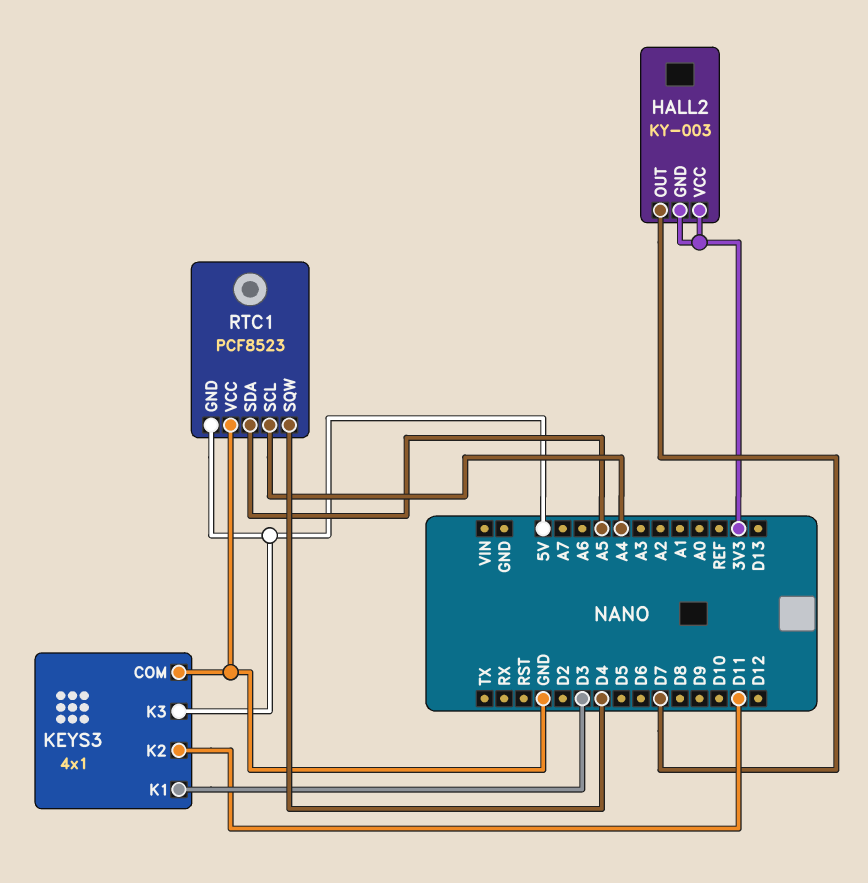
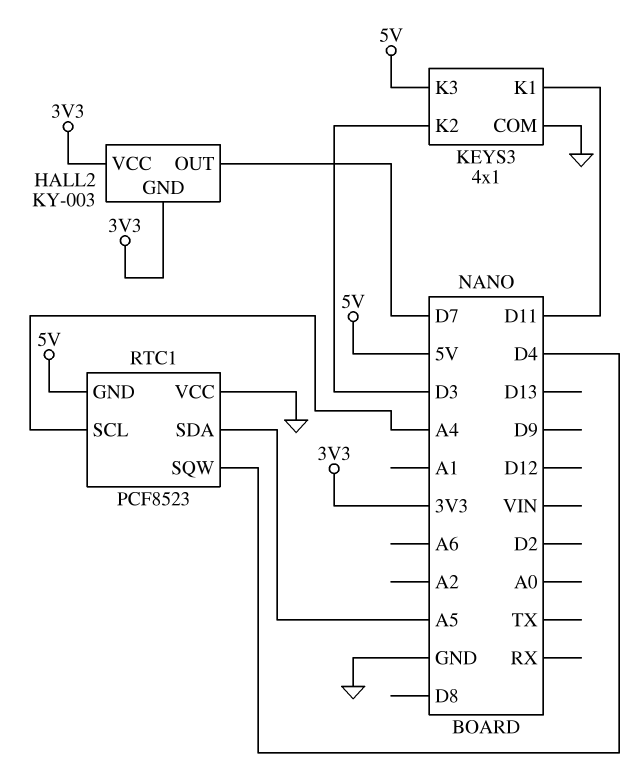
KEYS3 pin K1: D3 -> D11
KEYS3 pin K2: D11 -> D3

